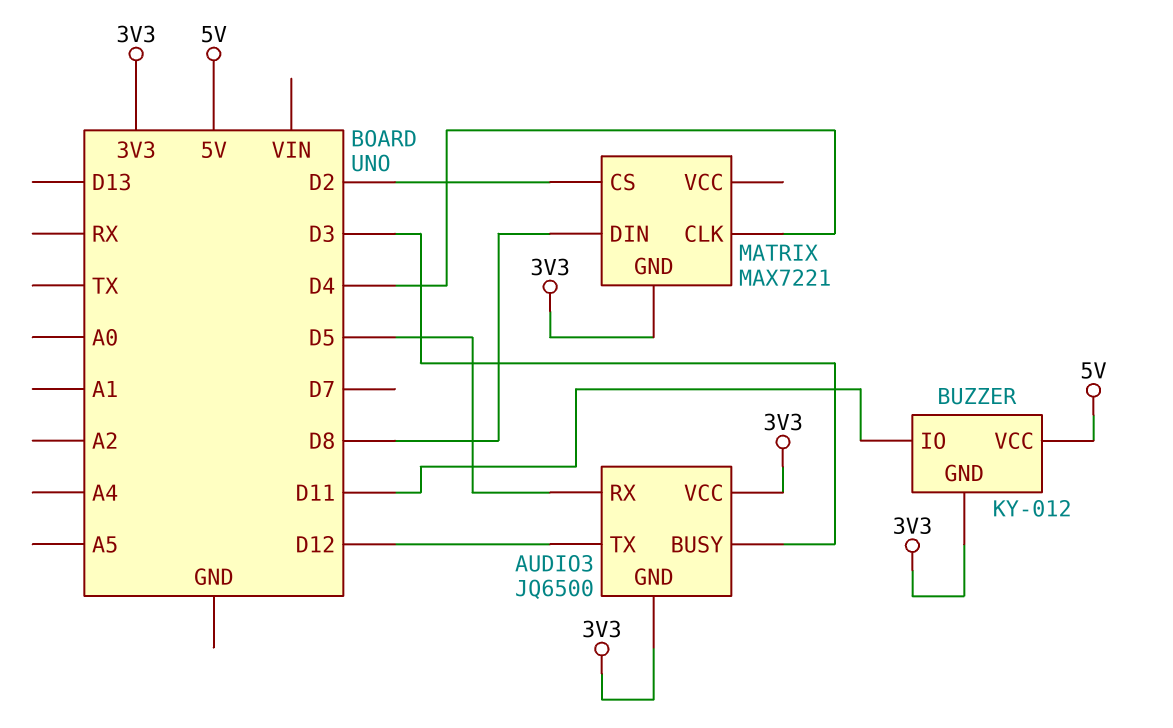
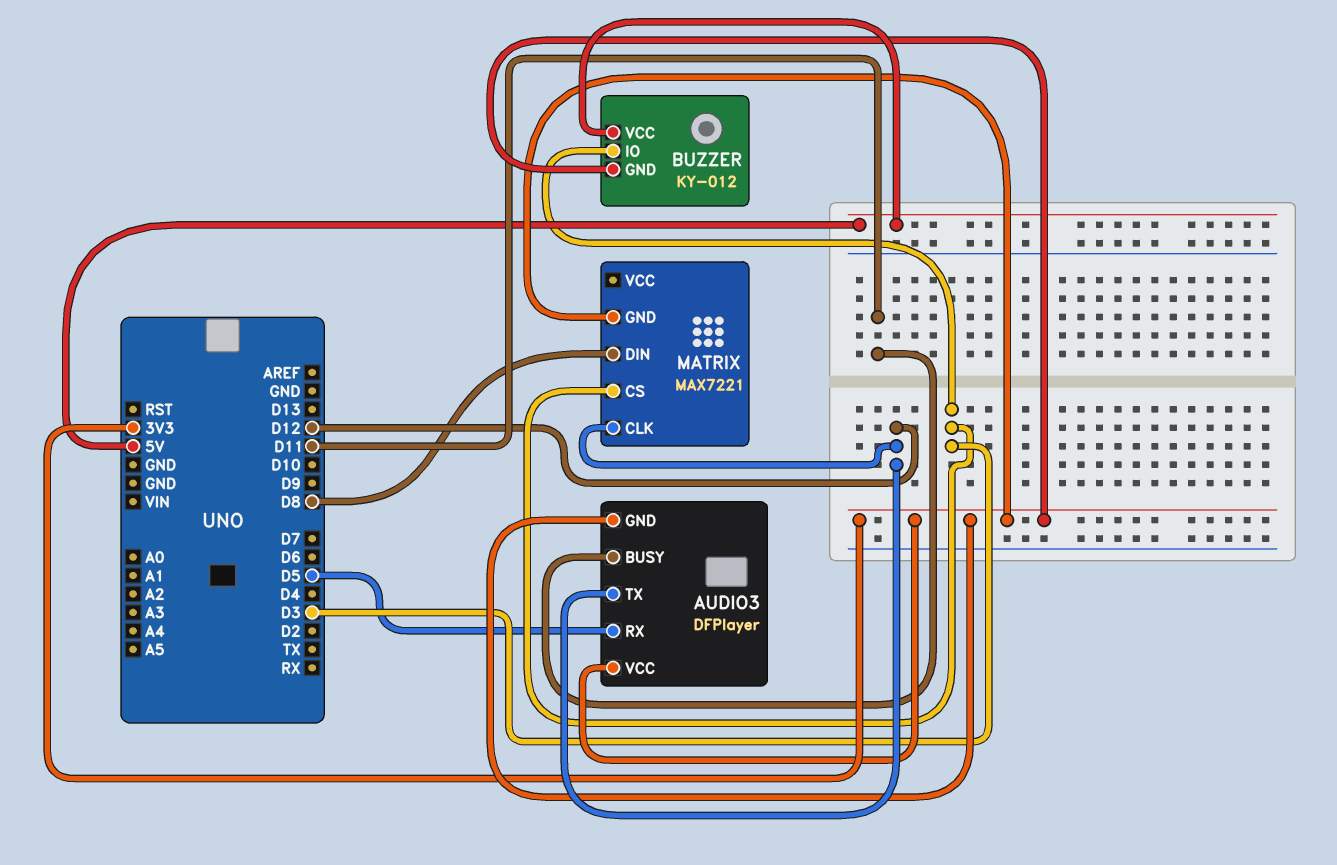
AUDIO3: JQ6500 -> DFPlayer
AUDIO3 pin BUSY: D3 -> D11
BUZZER pin IO: D11 -> D3
MATRIX pin CLK: D4 -> D12
MATRIX pin CS: D2 -> D3

